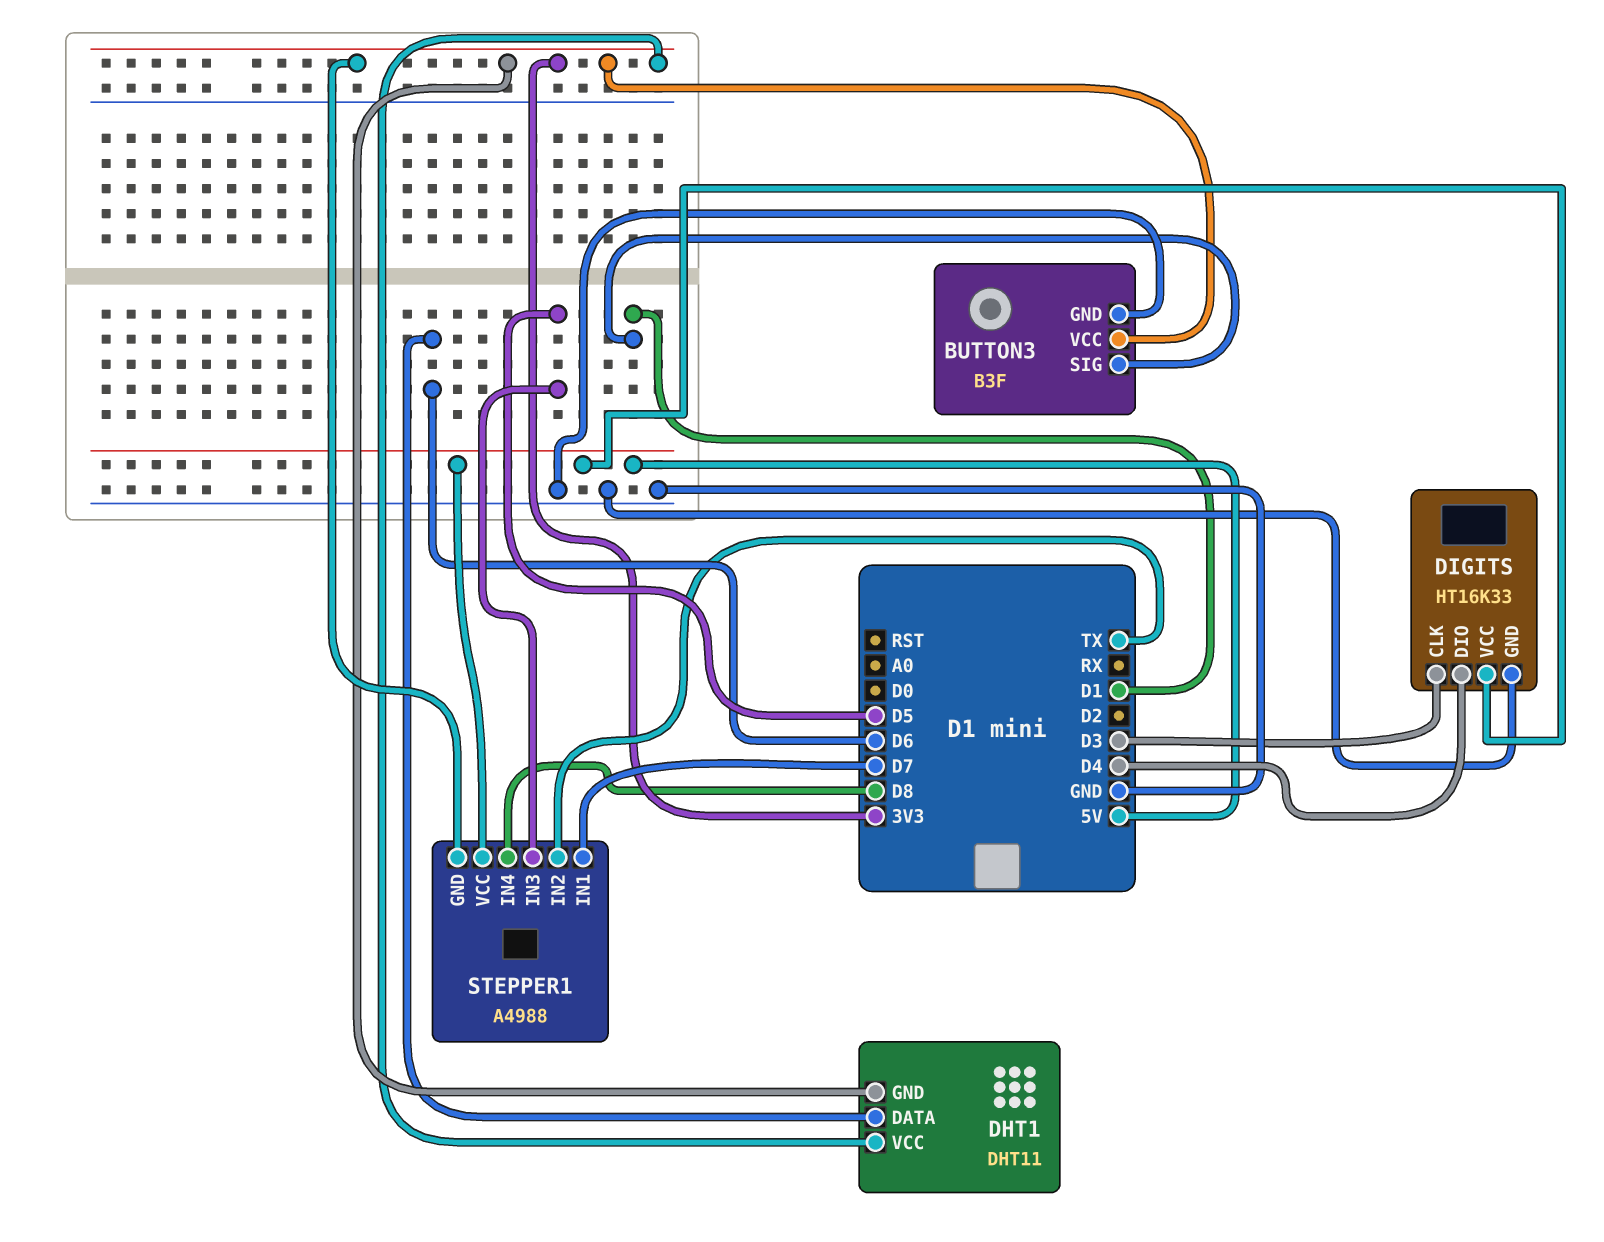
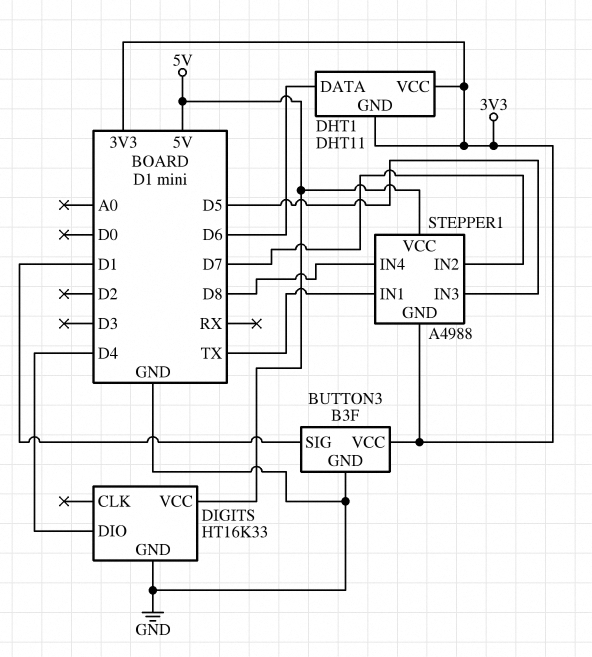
DIGITS pin CLK: D3 -> none
STEPPER1 pin IN1: D7 -> TX
STEPPER1 pin IN2: TX -> D7

